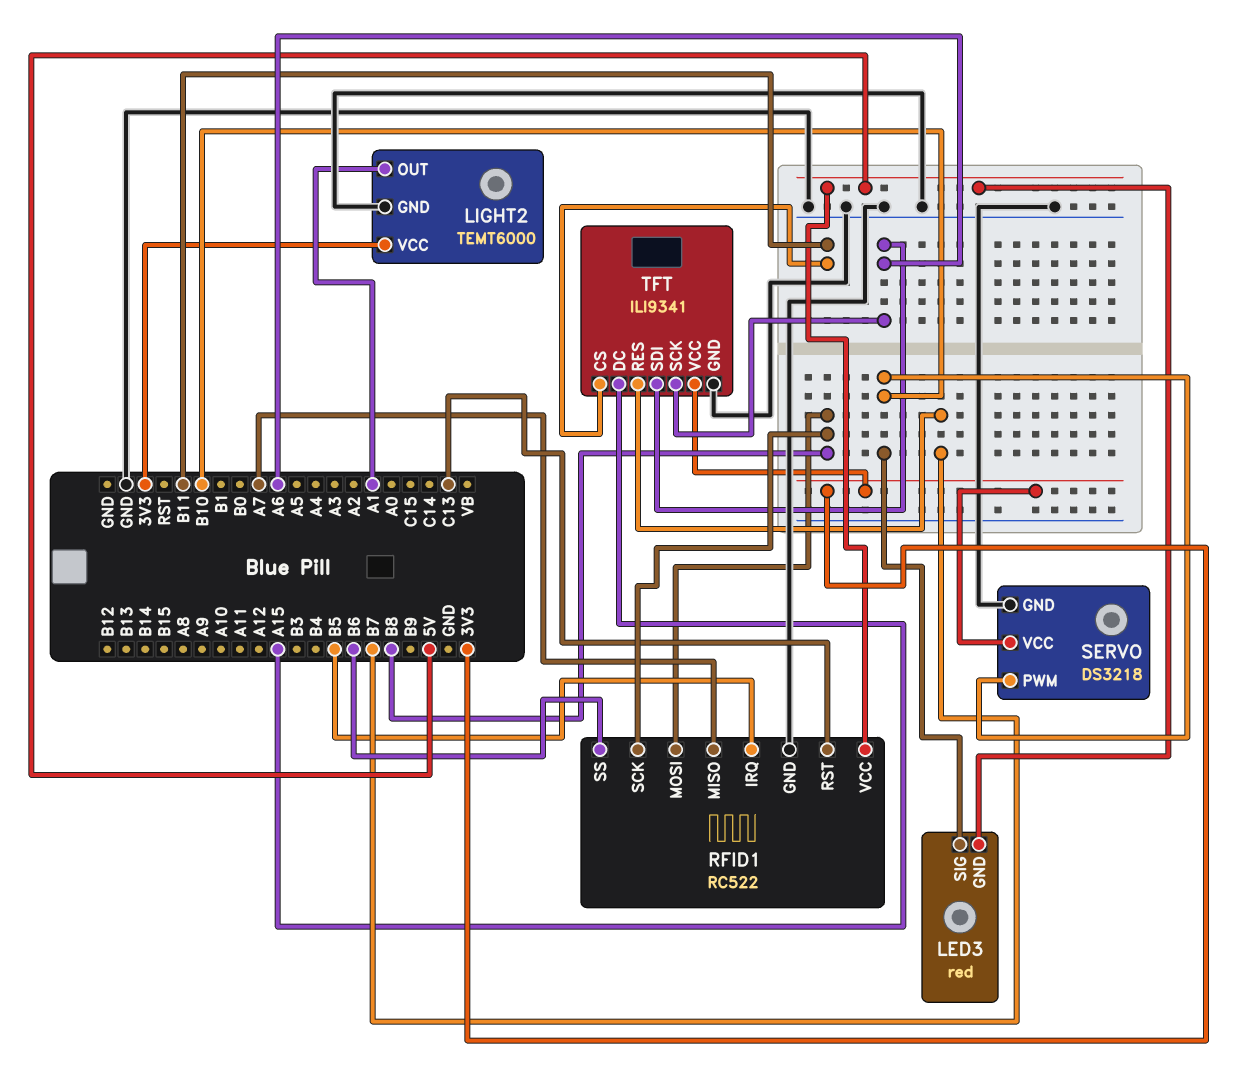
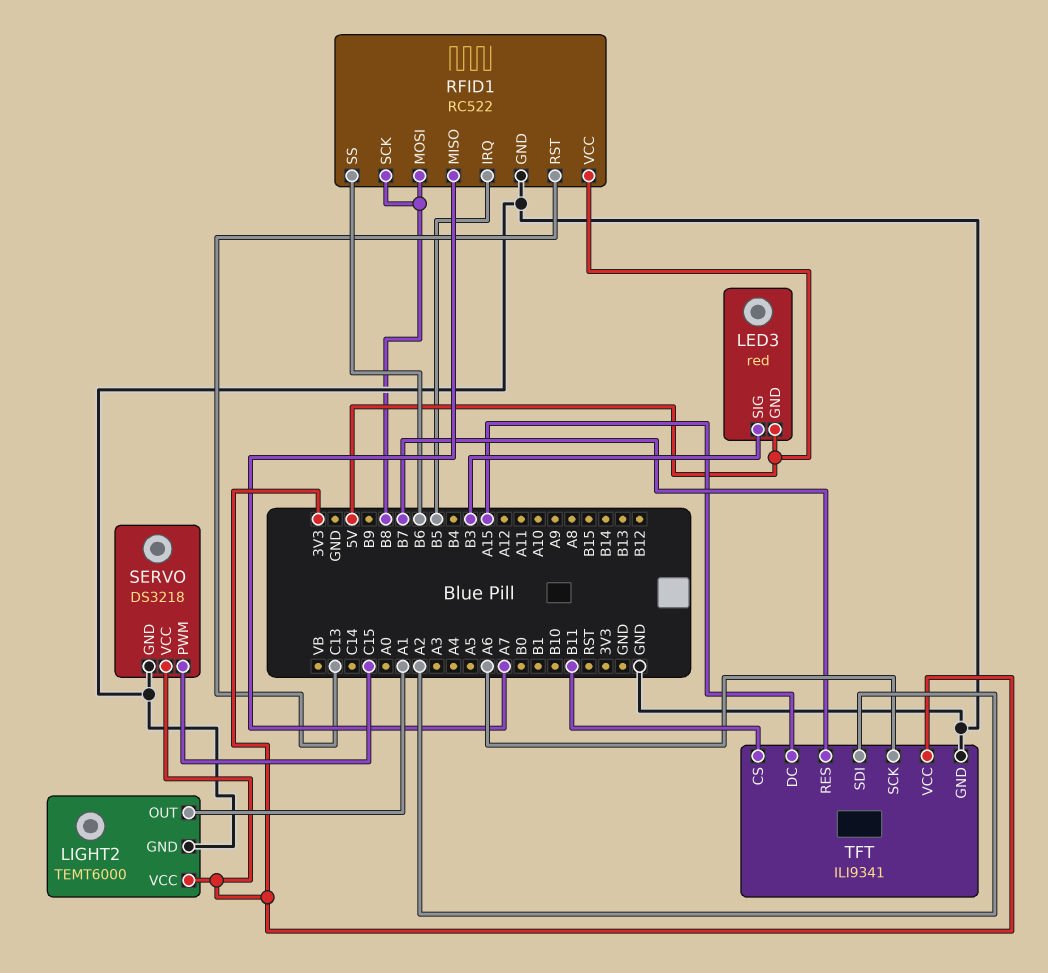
LED3 pin SIG: B10 -> B3
SERVO pin PWM: B10 -> C15
TFT pin SDI: A6 -> A2

